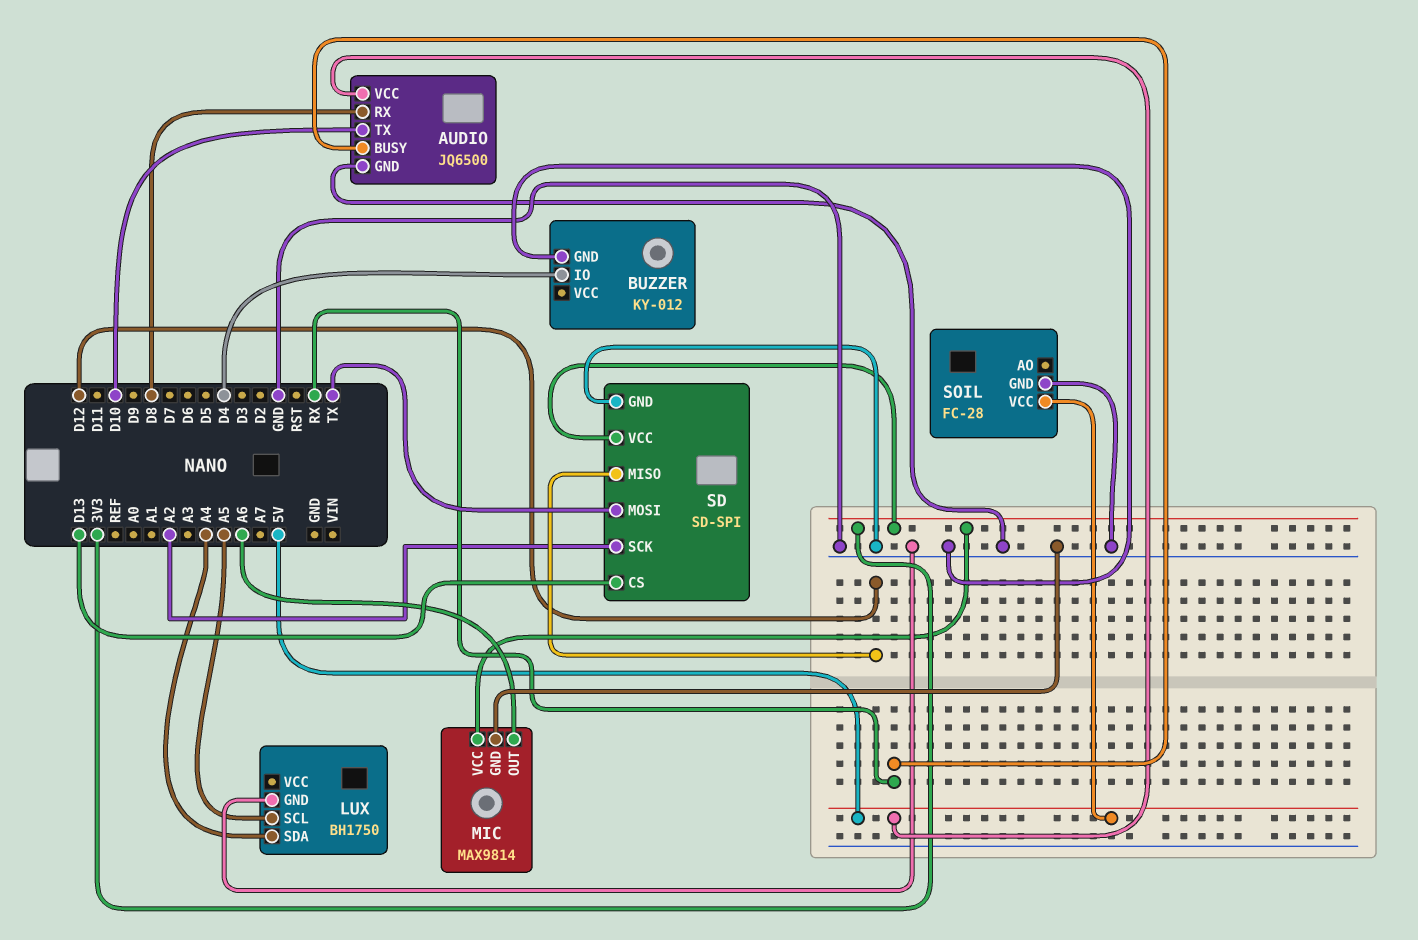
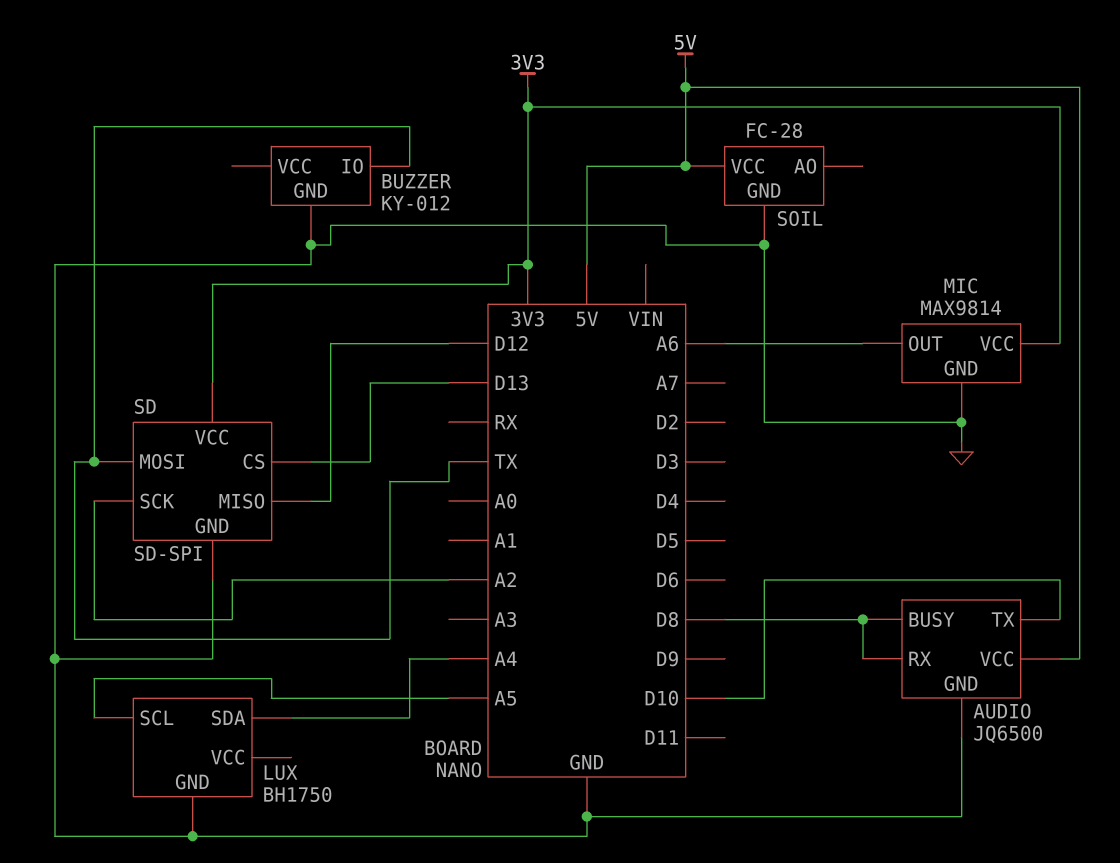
AUDIO pin BUSY: RX -> D8
BUZZER pin IO: D4 -> TX

